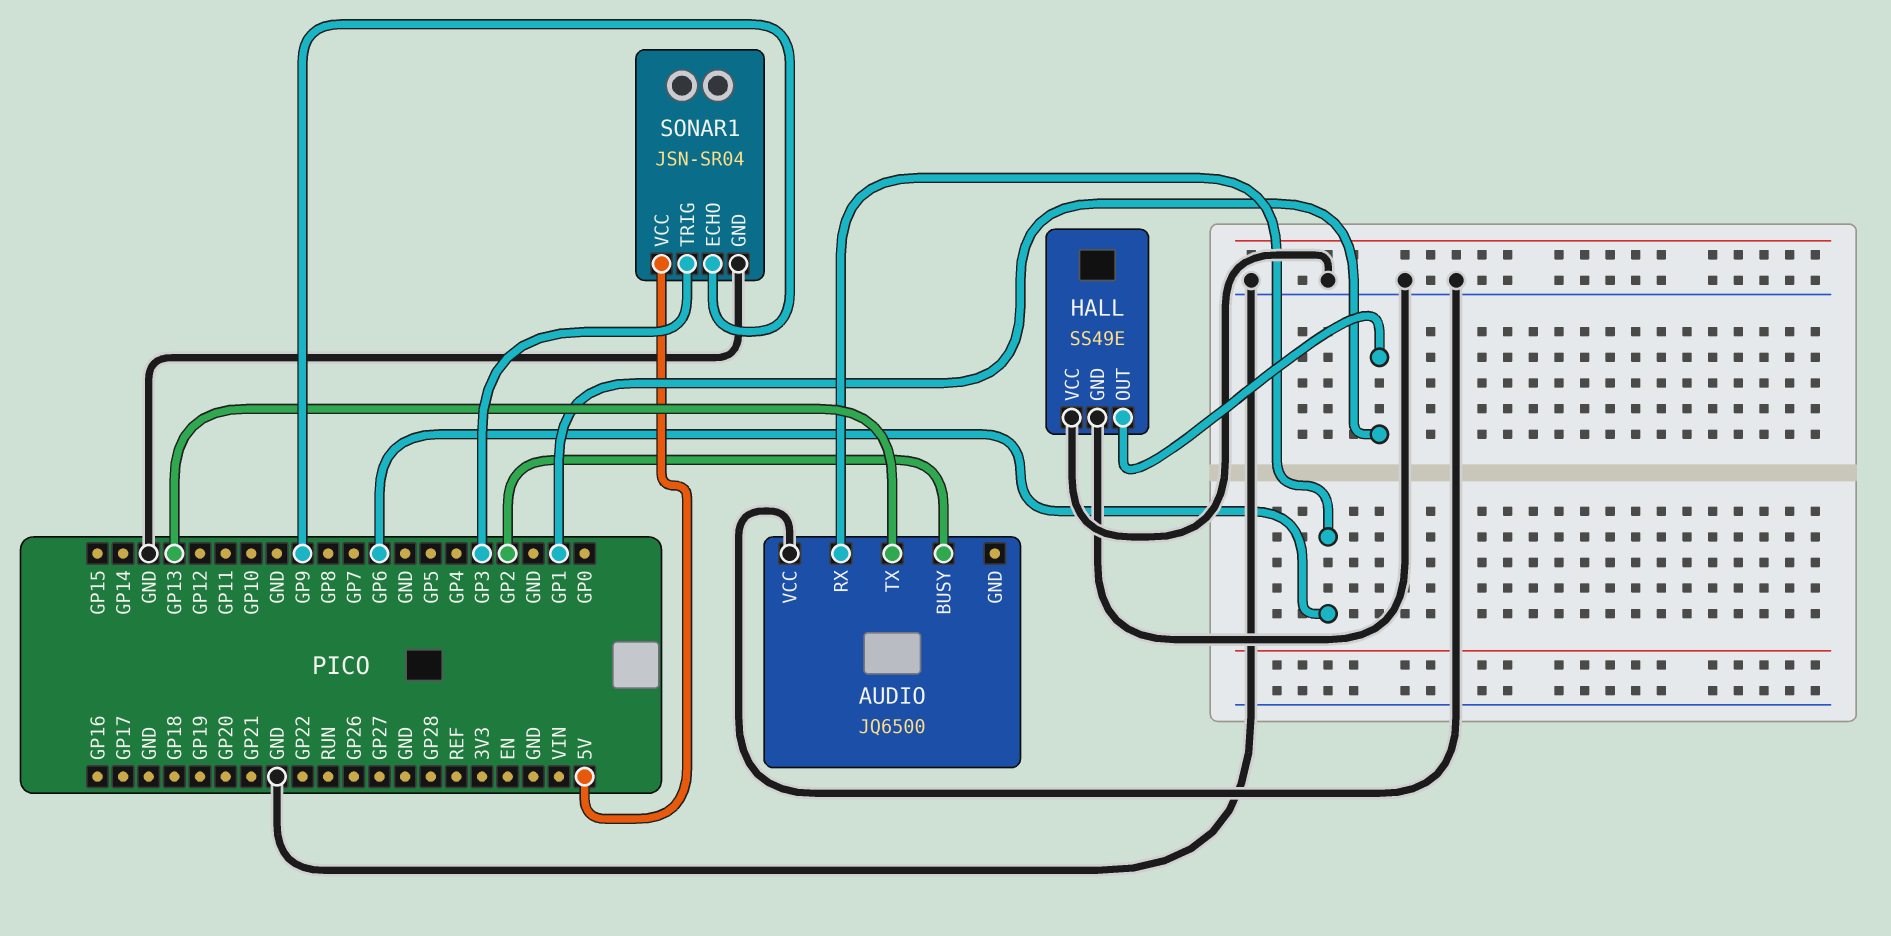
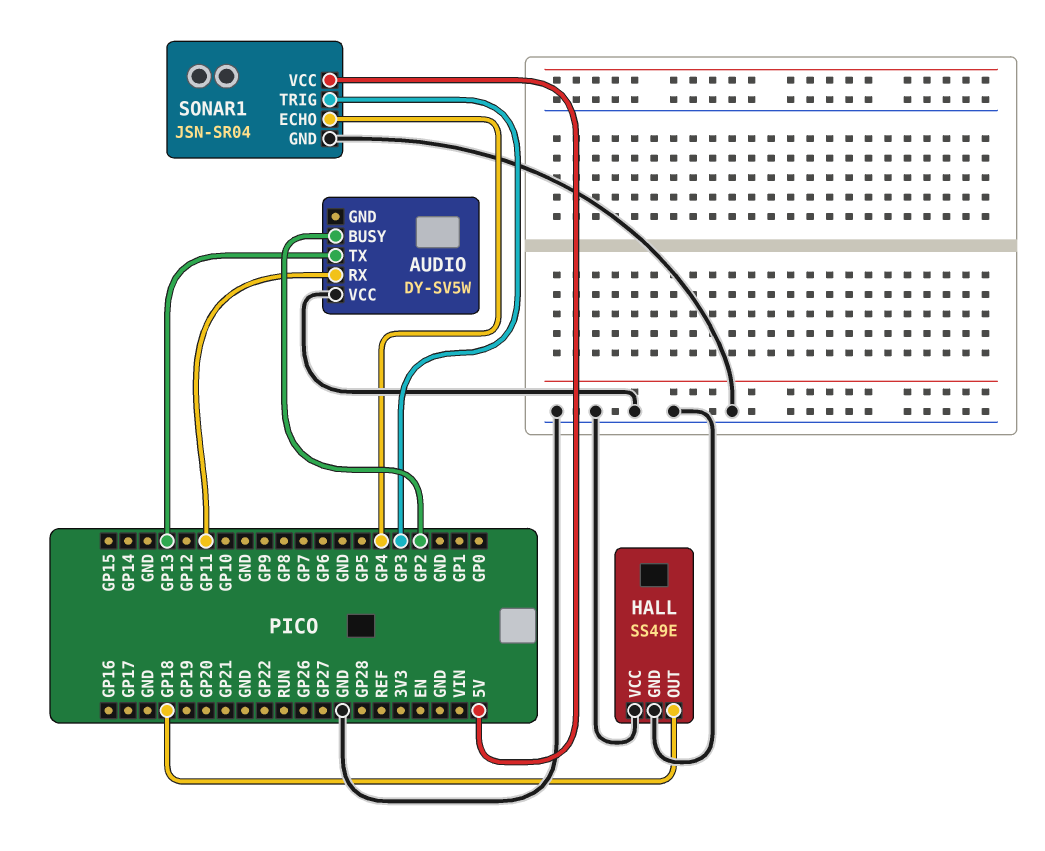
AUDIO: JQ6500 -> DY-SV5W
AUDIO pin RX: GP6 -> GP11
HALL pin OUT: GP1 -> GP18
SONAR1 pin ECHO: GP9 -> GP4

